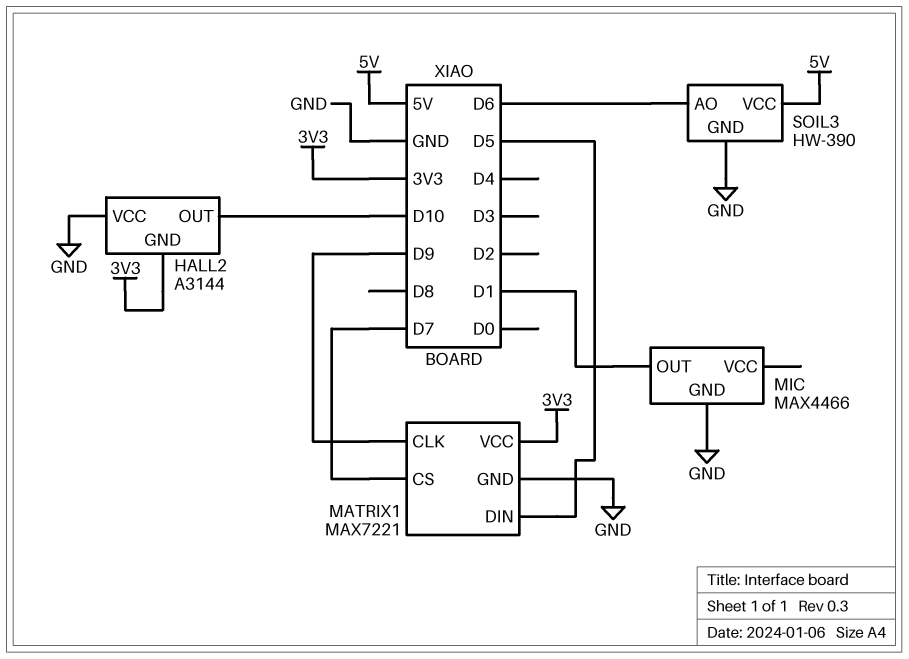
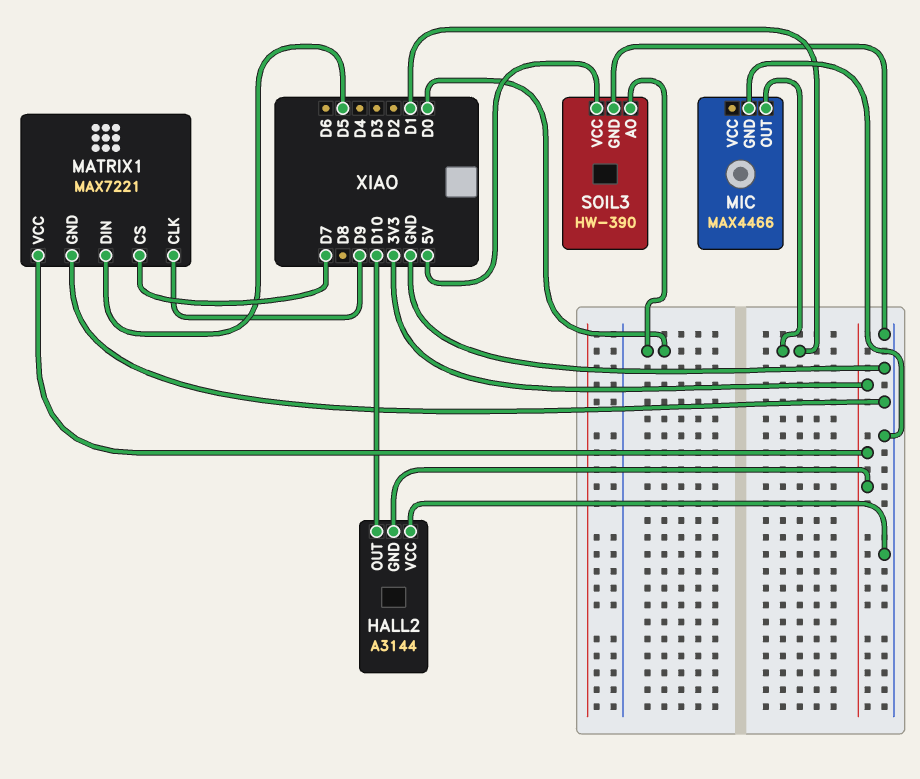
SOIL3 pin AO: D6 -> D0

